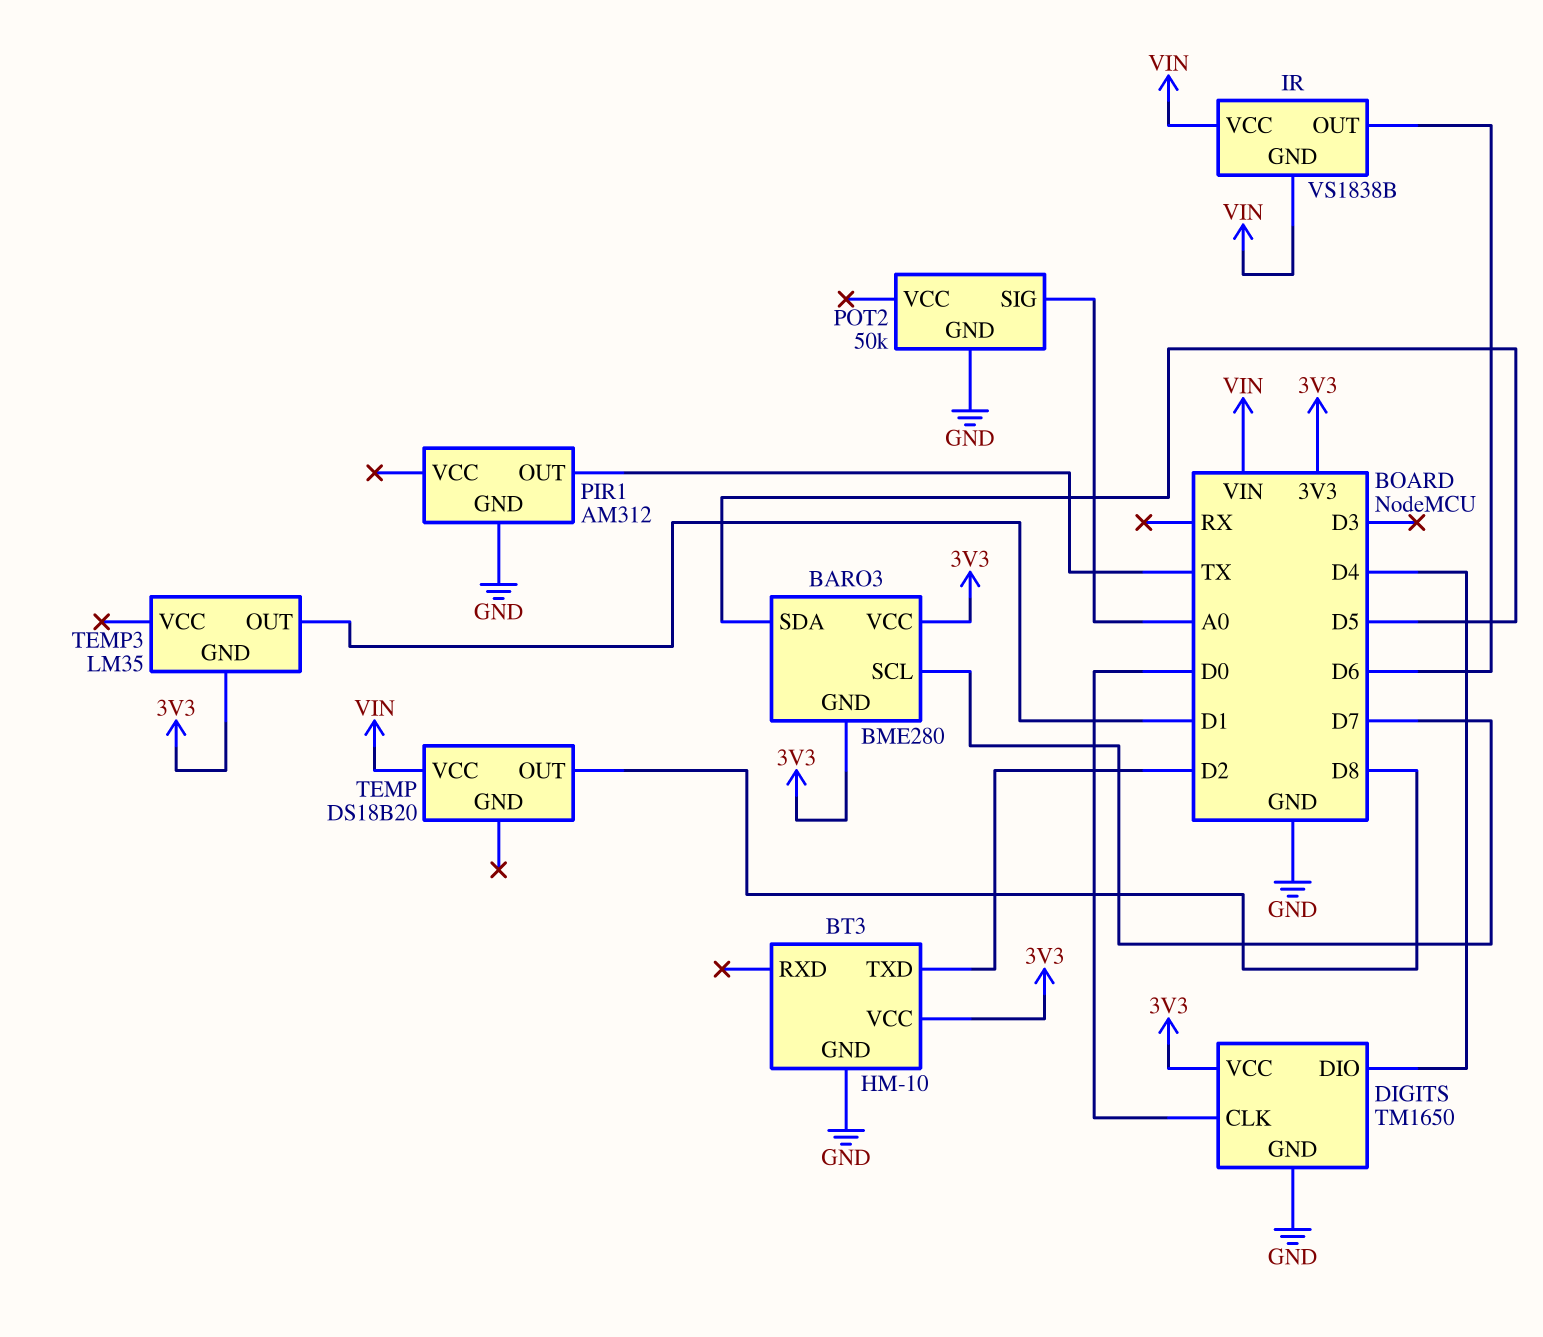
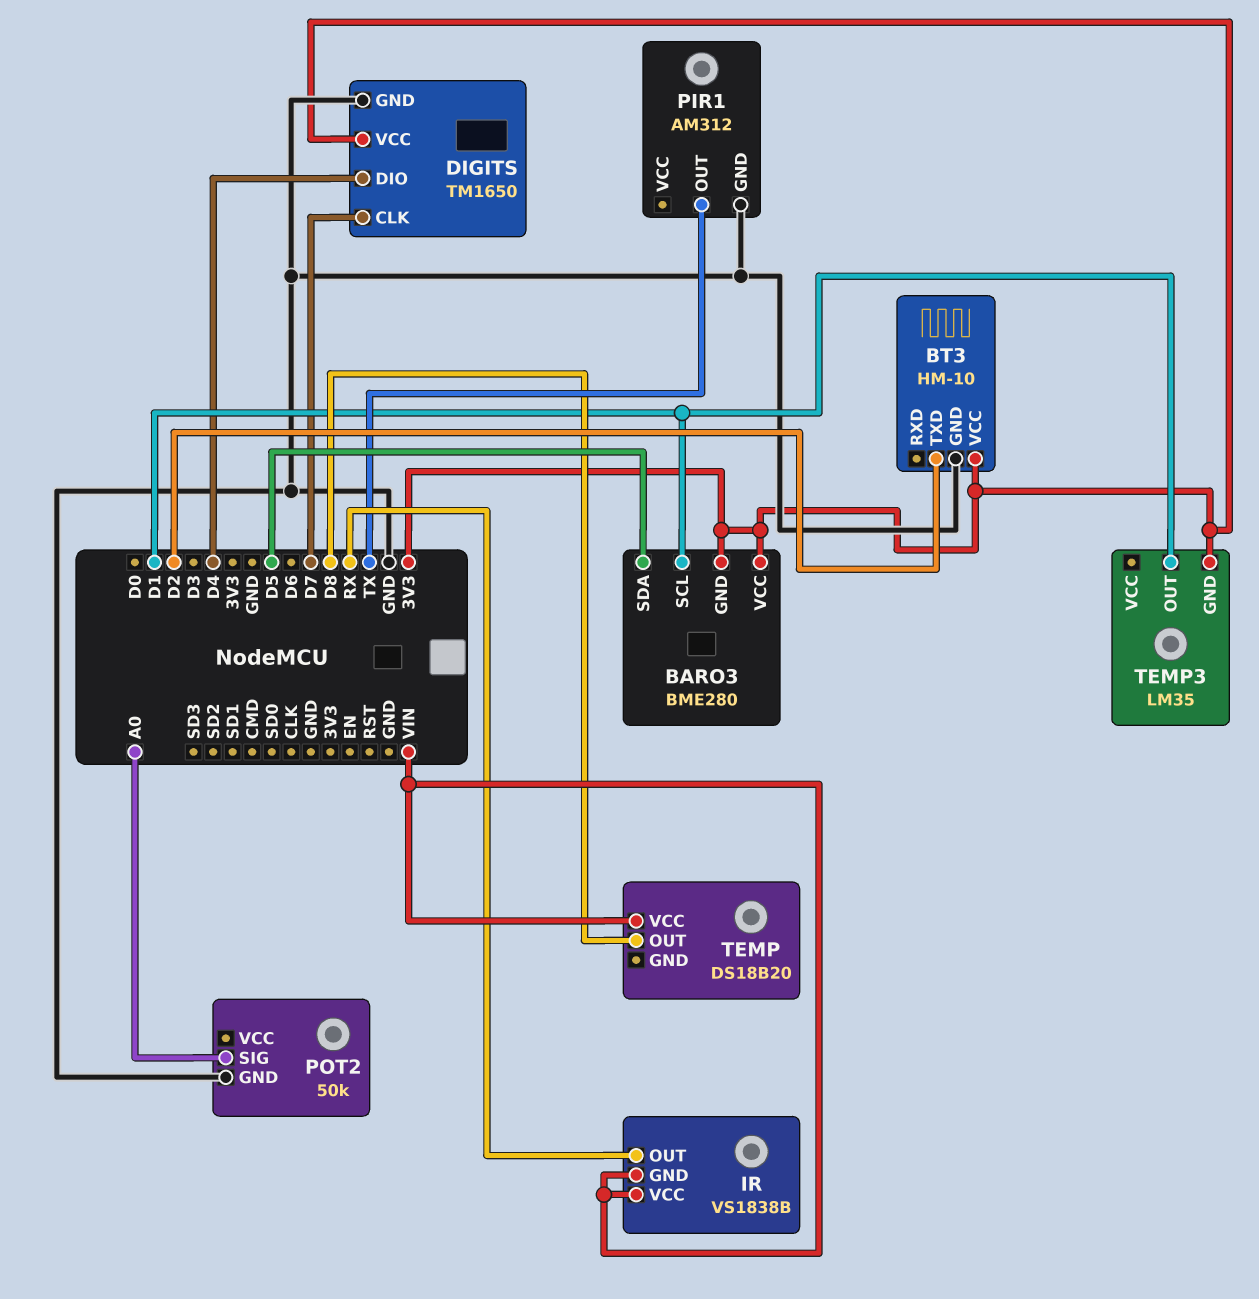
BARO3 pin SCL: D7 -> D1
DIGITS pin CLK: D0 -> D7
IR pin OUT: D6 -> RX

